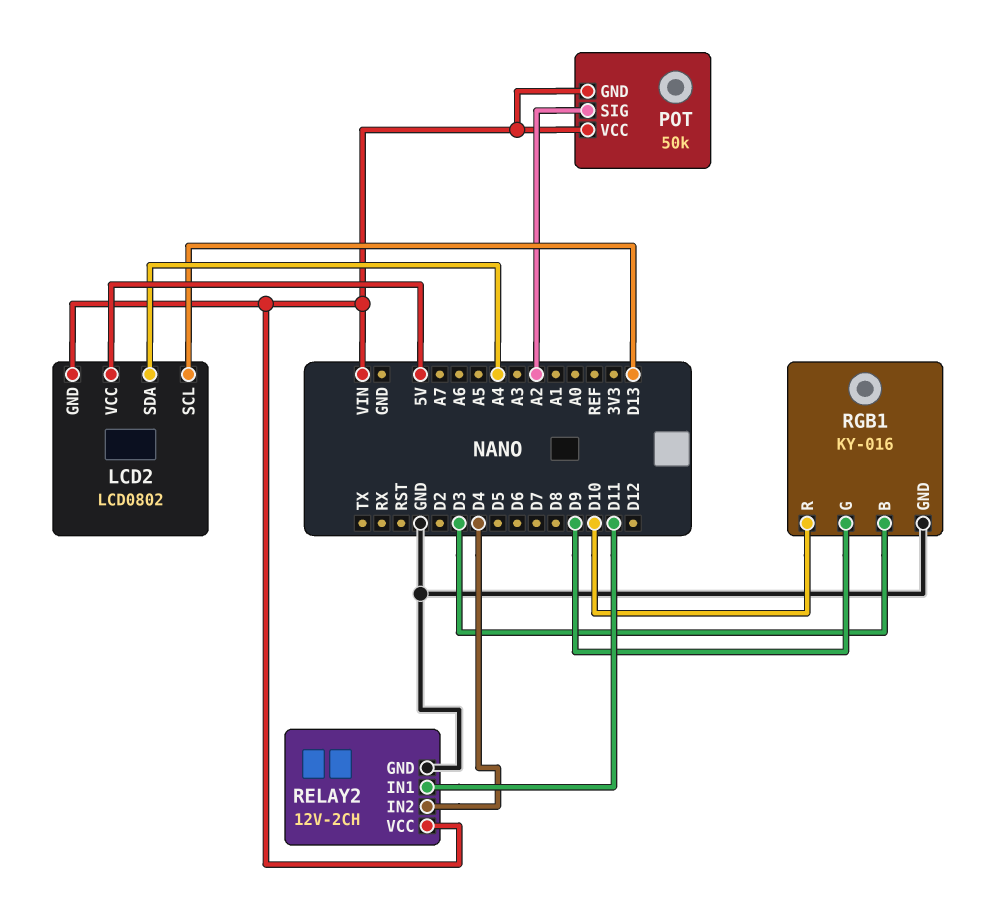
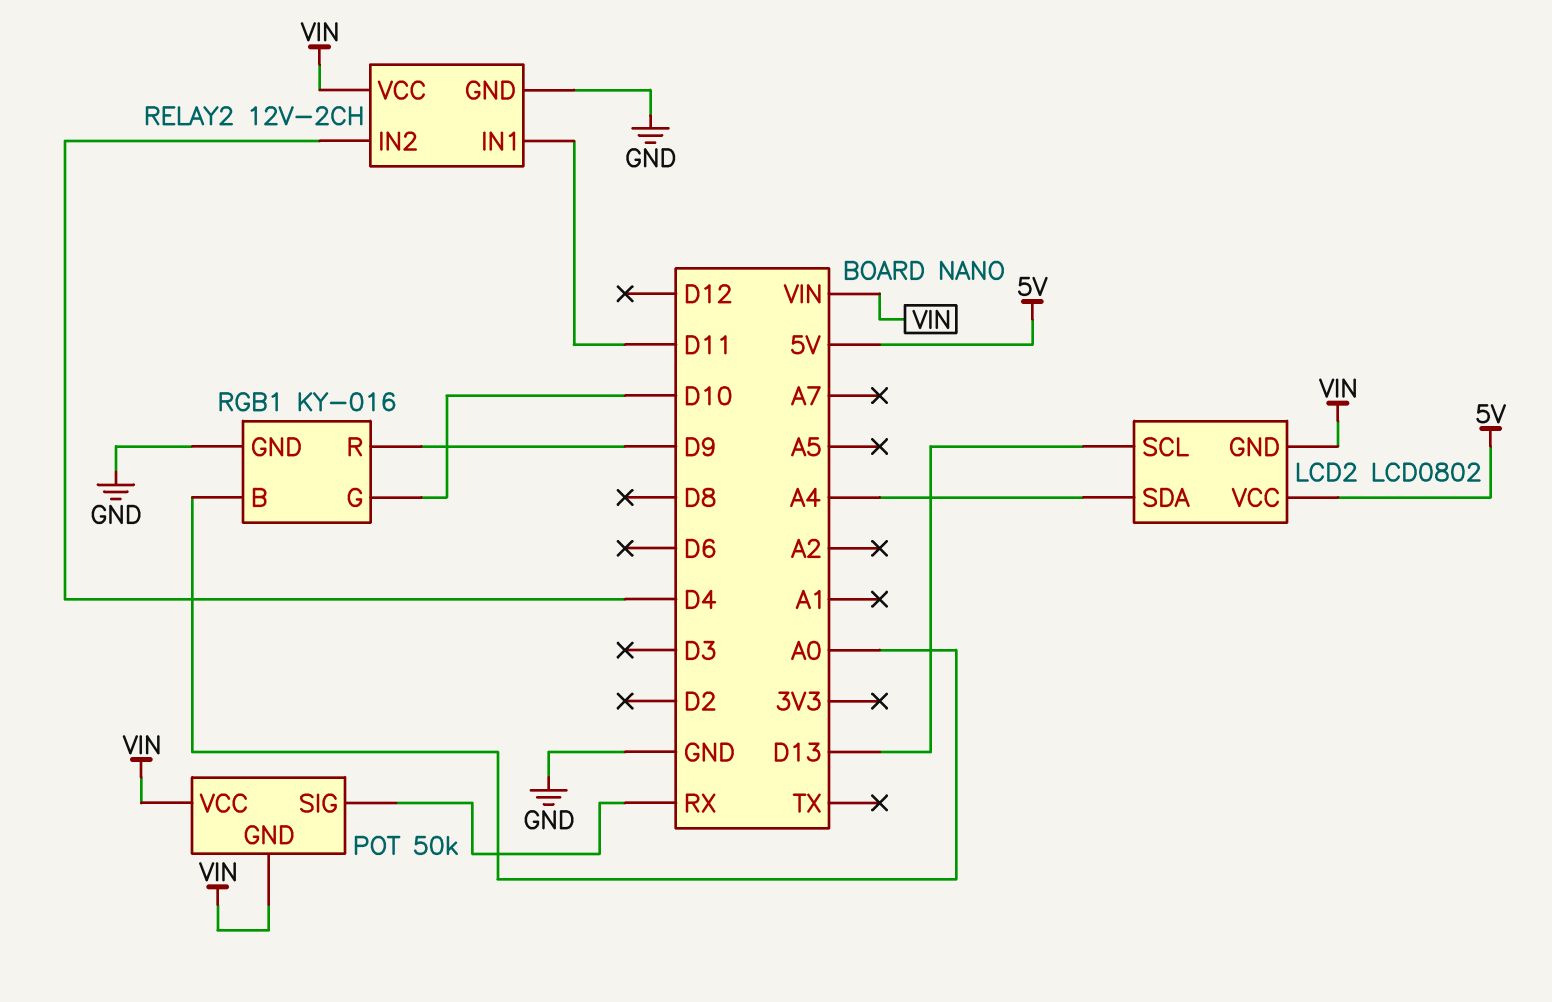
POT pin SIG: A2 -> RX
RGB1 pin B: D3 -> A0
RGB1 pin G: D9 -> D10
RGB1 pin R: D10 -> D9

